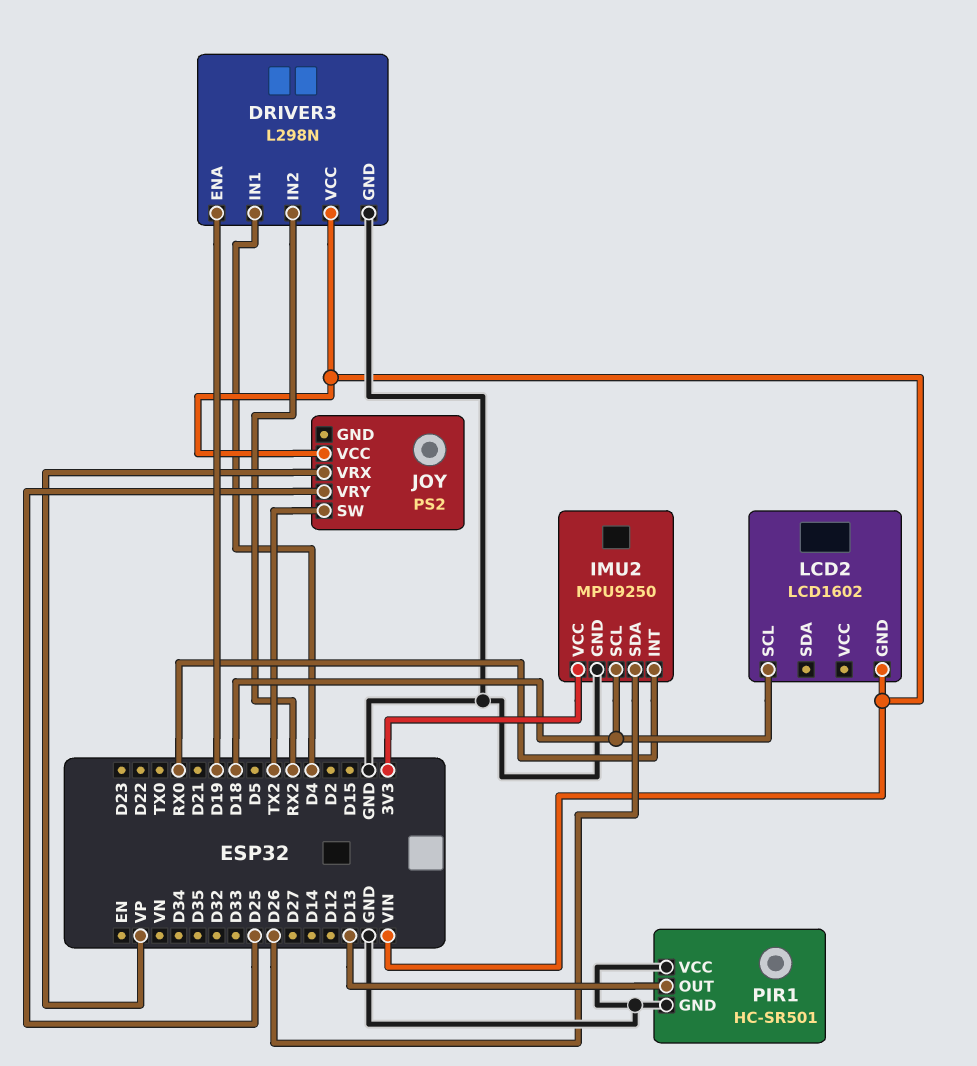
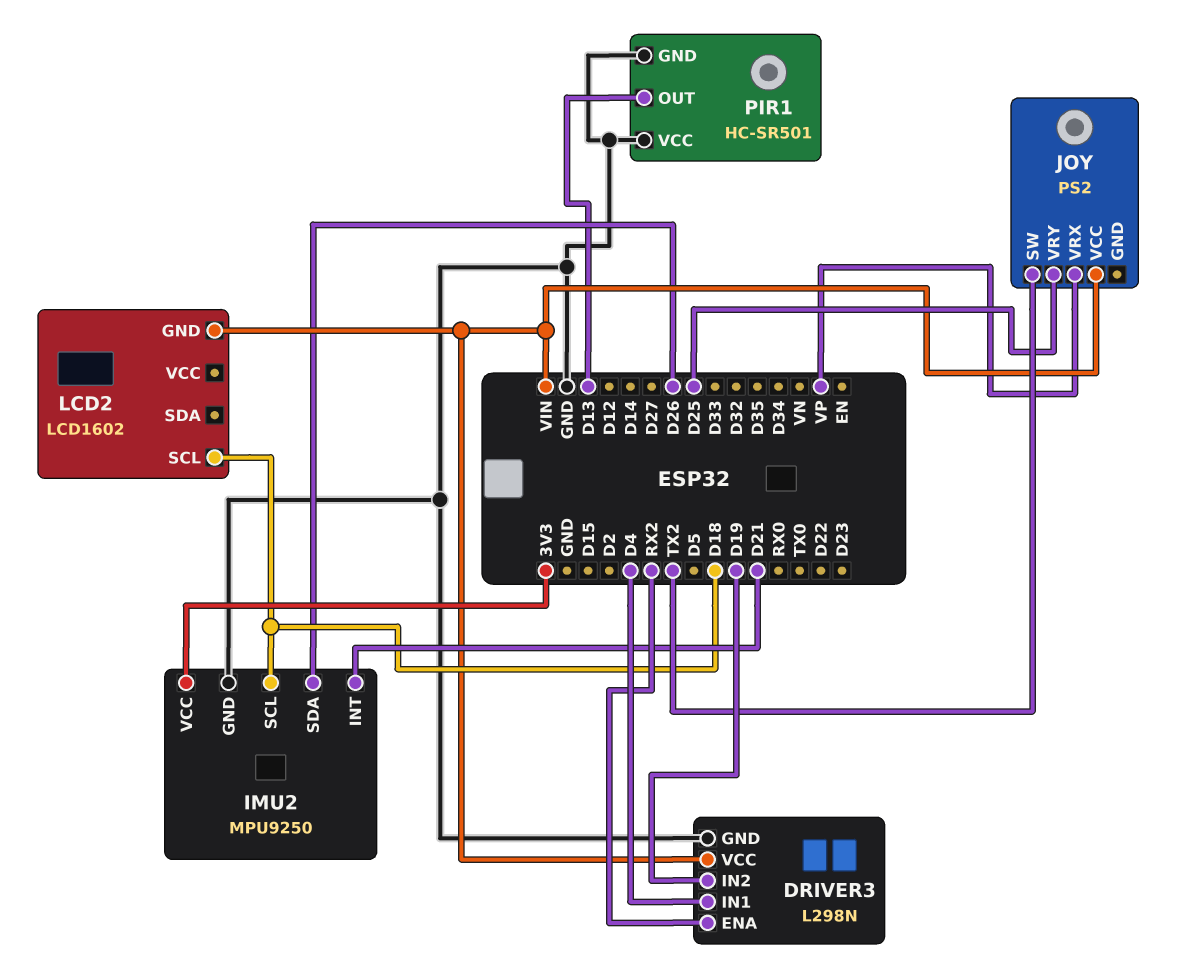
DRIVER3 pin ENA: D19 -> RX2
DRIVER3 pin IN2: RX2 -> D19
IMU2 pin INT: RX0 -> D21

